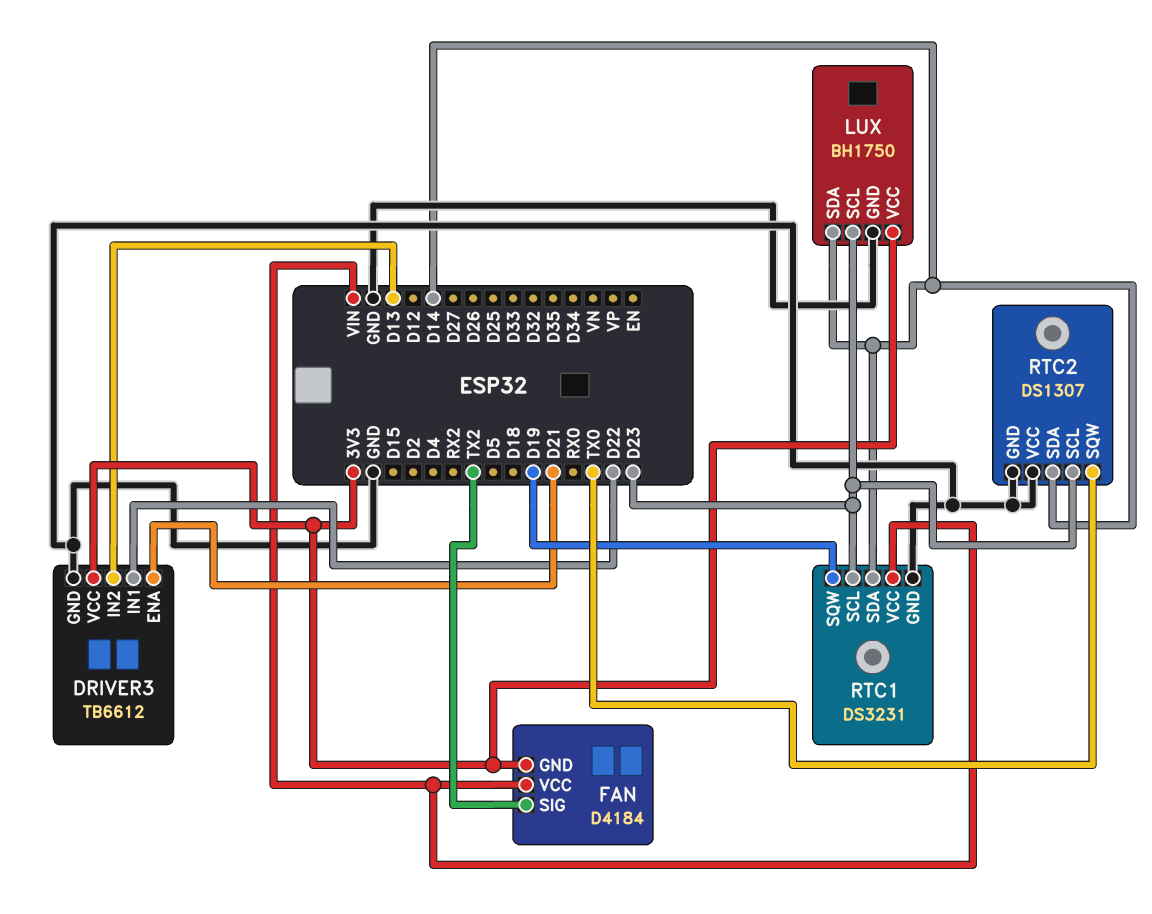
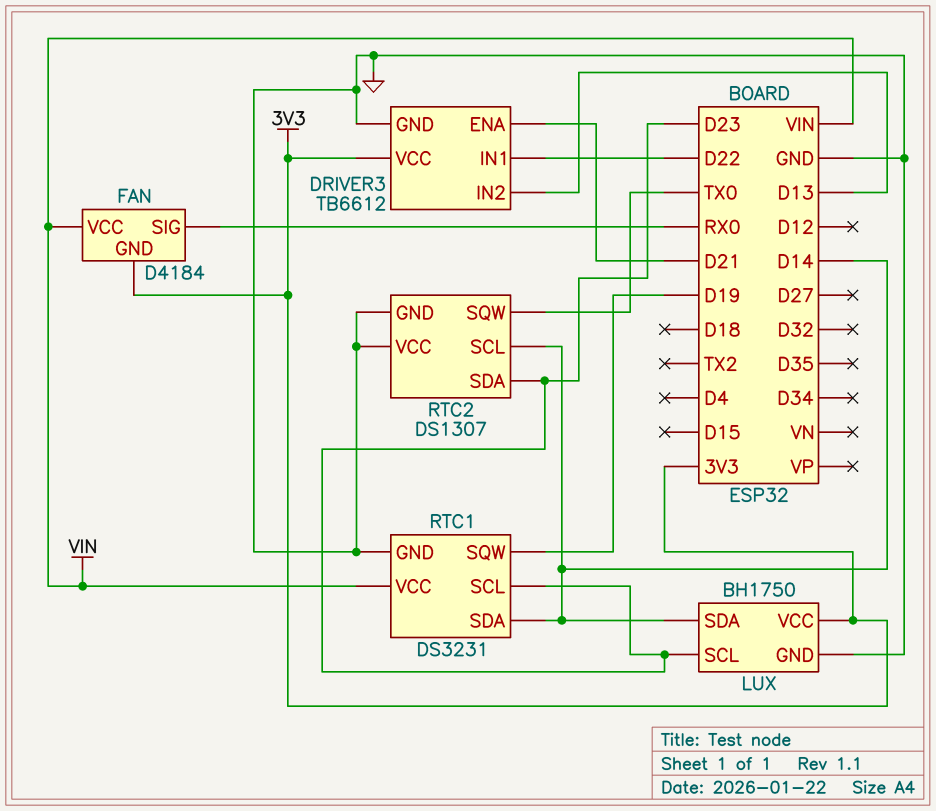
FAN pin SIG: TX2 -> RX0
RTC2 pin SCL: D23 -> D14
RTC2 pin SDA: D14 -> D23

